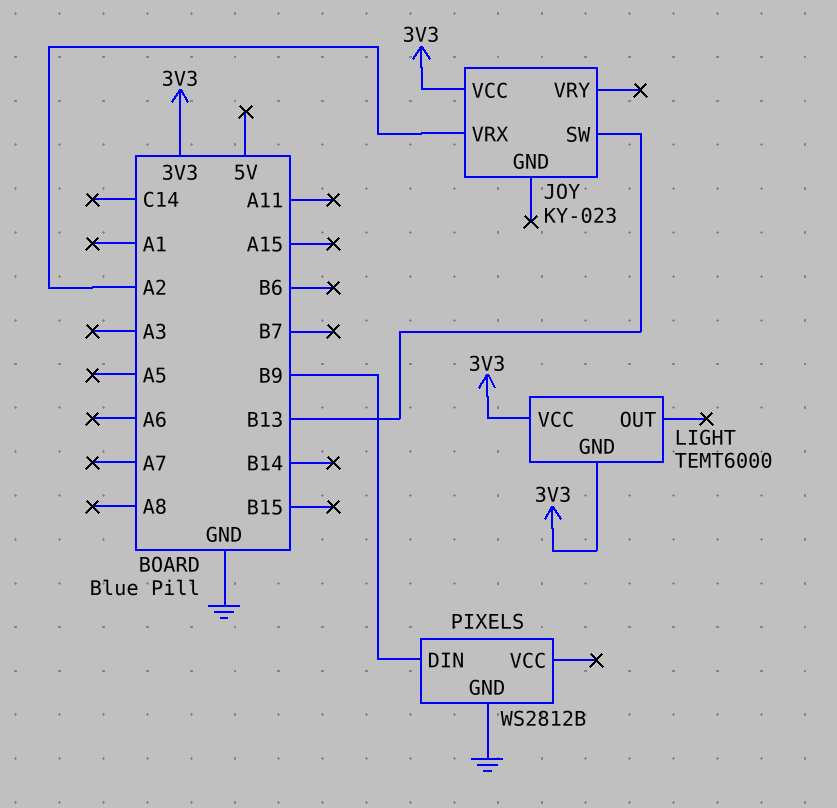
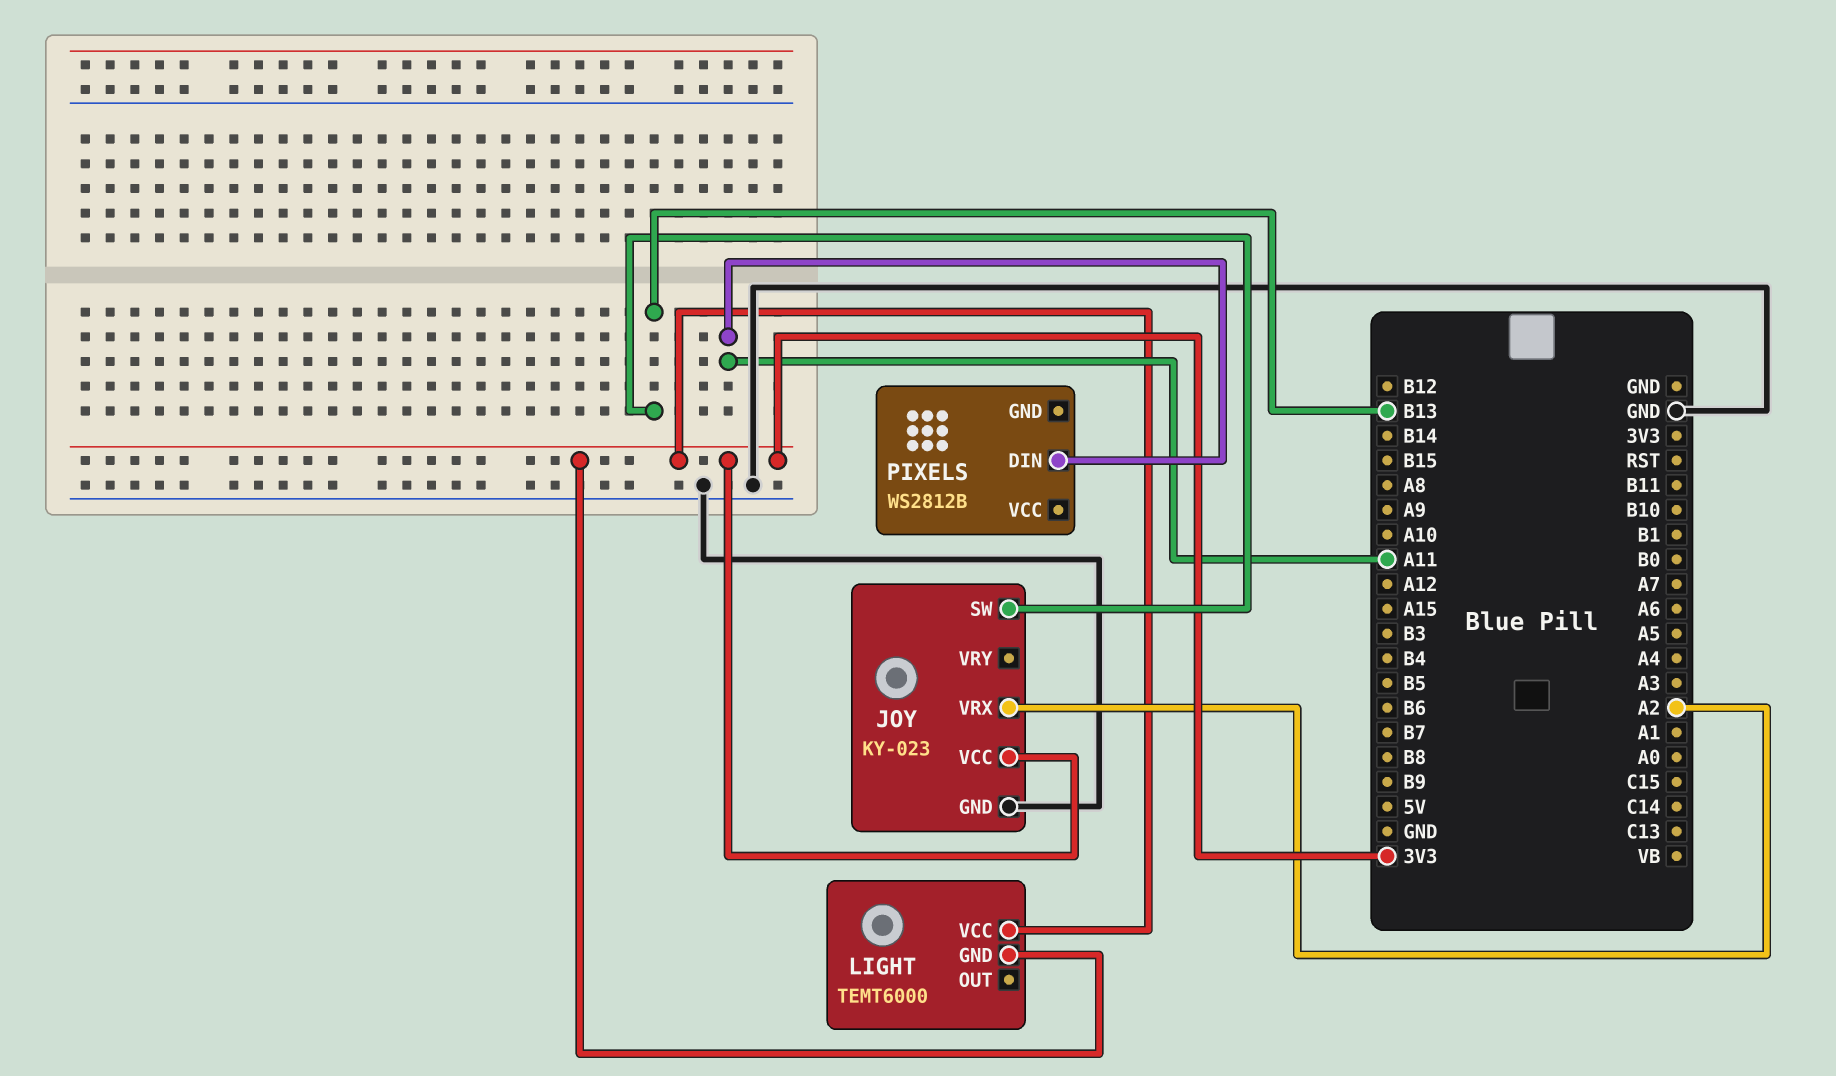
JOY pin GND: none -> GND
PIXELS pin DIN: B9 -> A11
PIXELS pin GND: GND -> none

